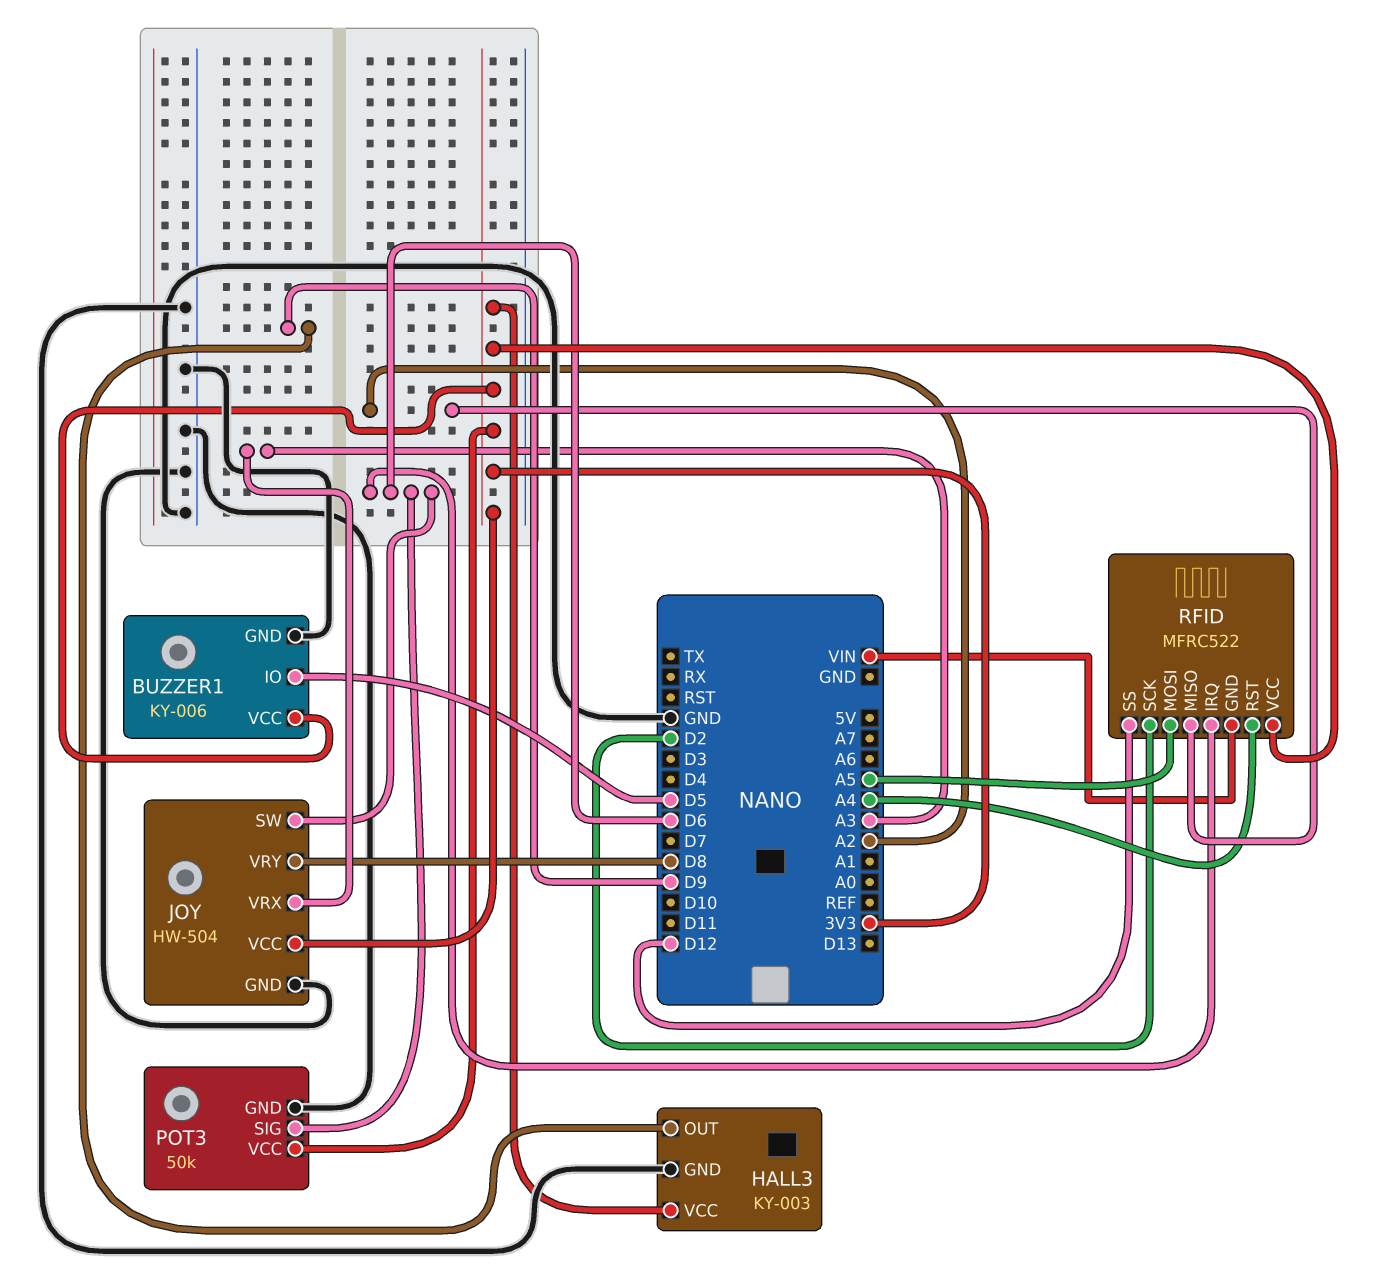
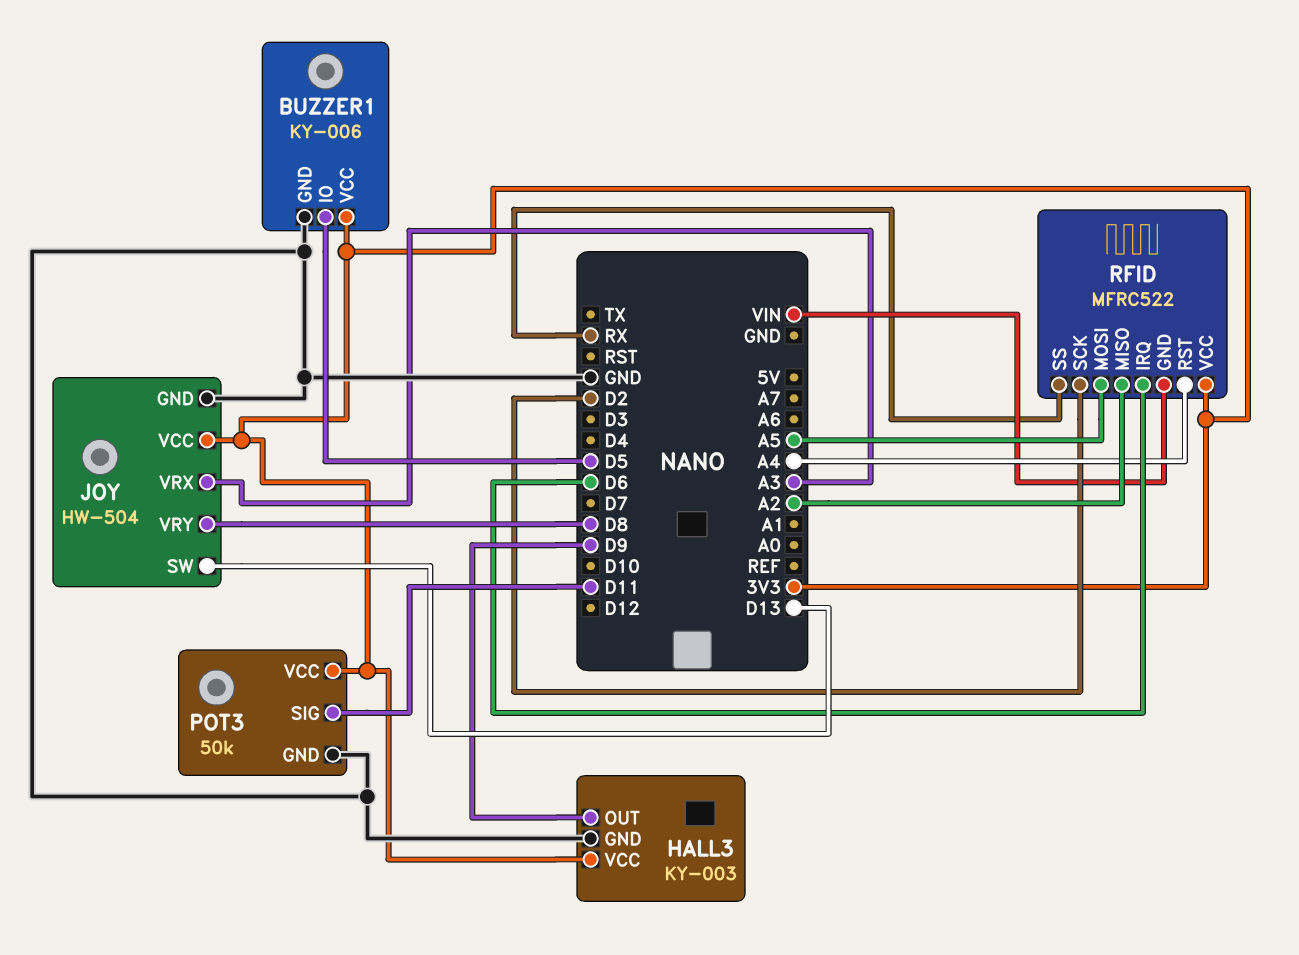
JOY pin SW: D6 -> D13
POT3 pin SIG: D6 -> D11
RFID pin SS: D12 -> RX

